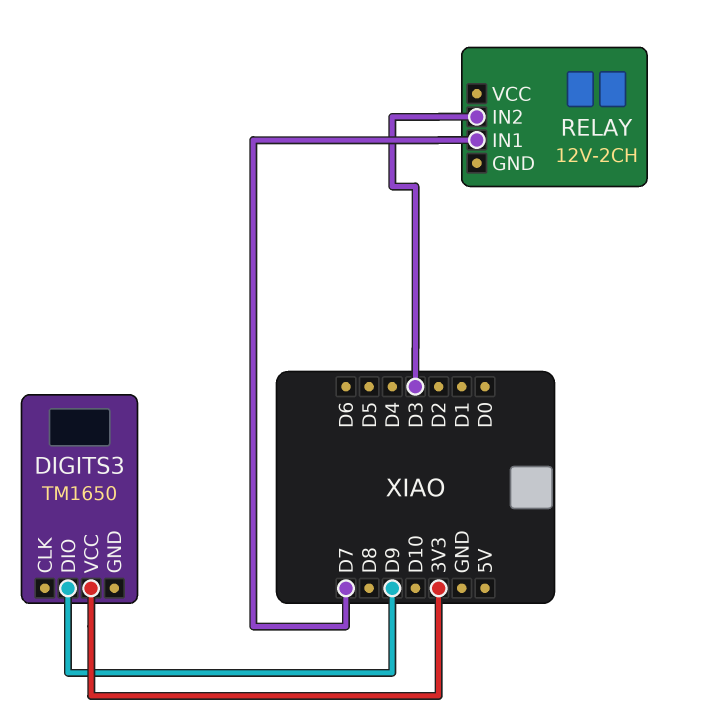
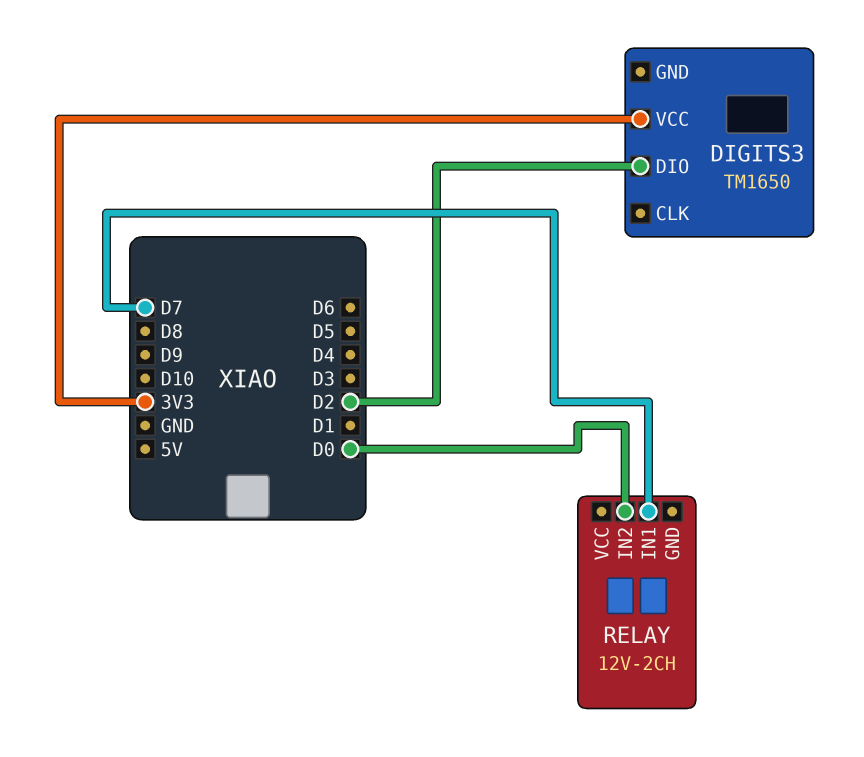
DIGITS3 pin DIO: D9 -> D2
RELAY pin IN2: D3 -> D0

